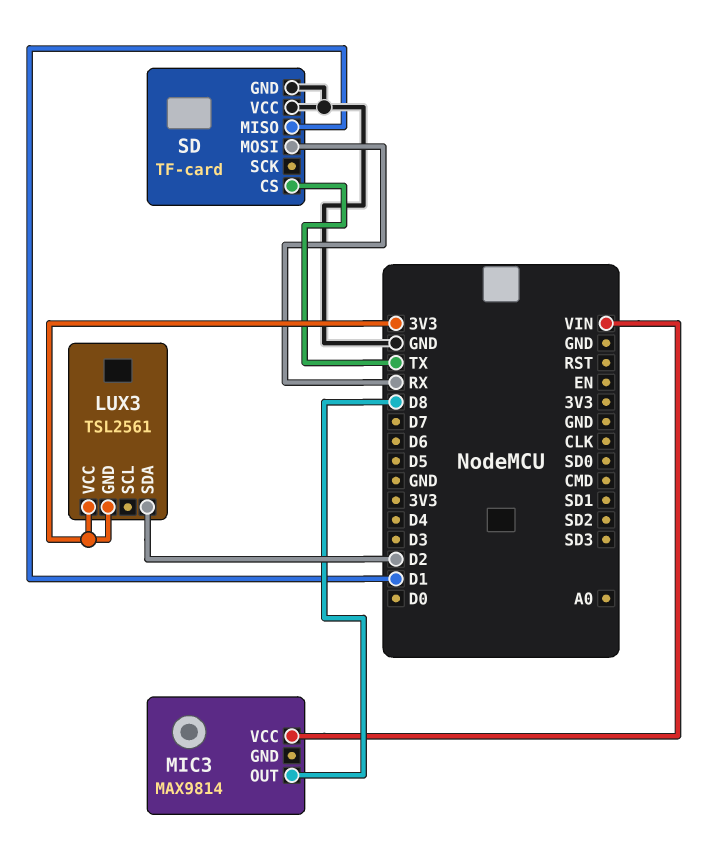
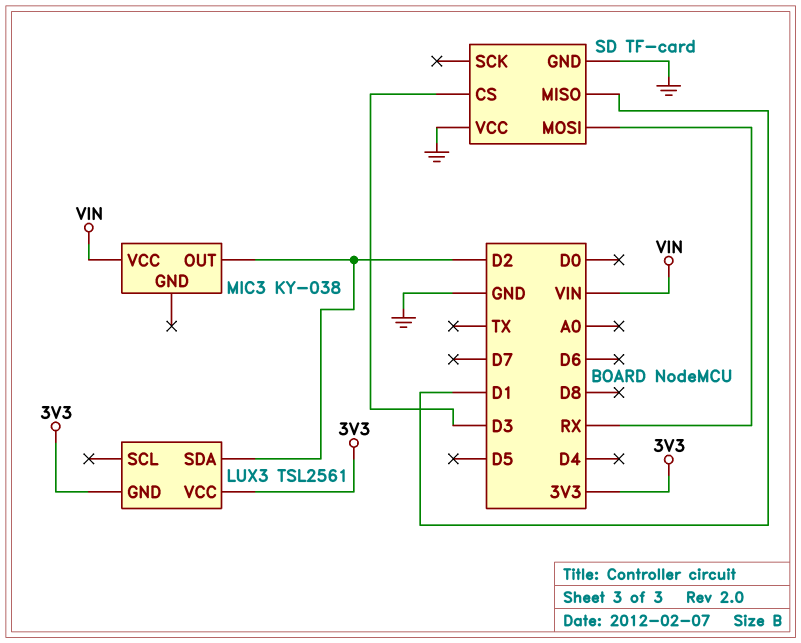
MIC3: MAX9814 -> KY-038
MIC3 pin OUT: D8 -> D2
SD pin CS: TX -> D3

